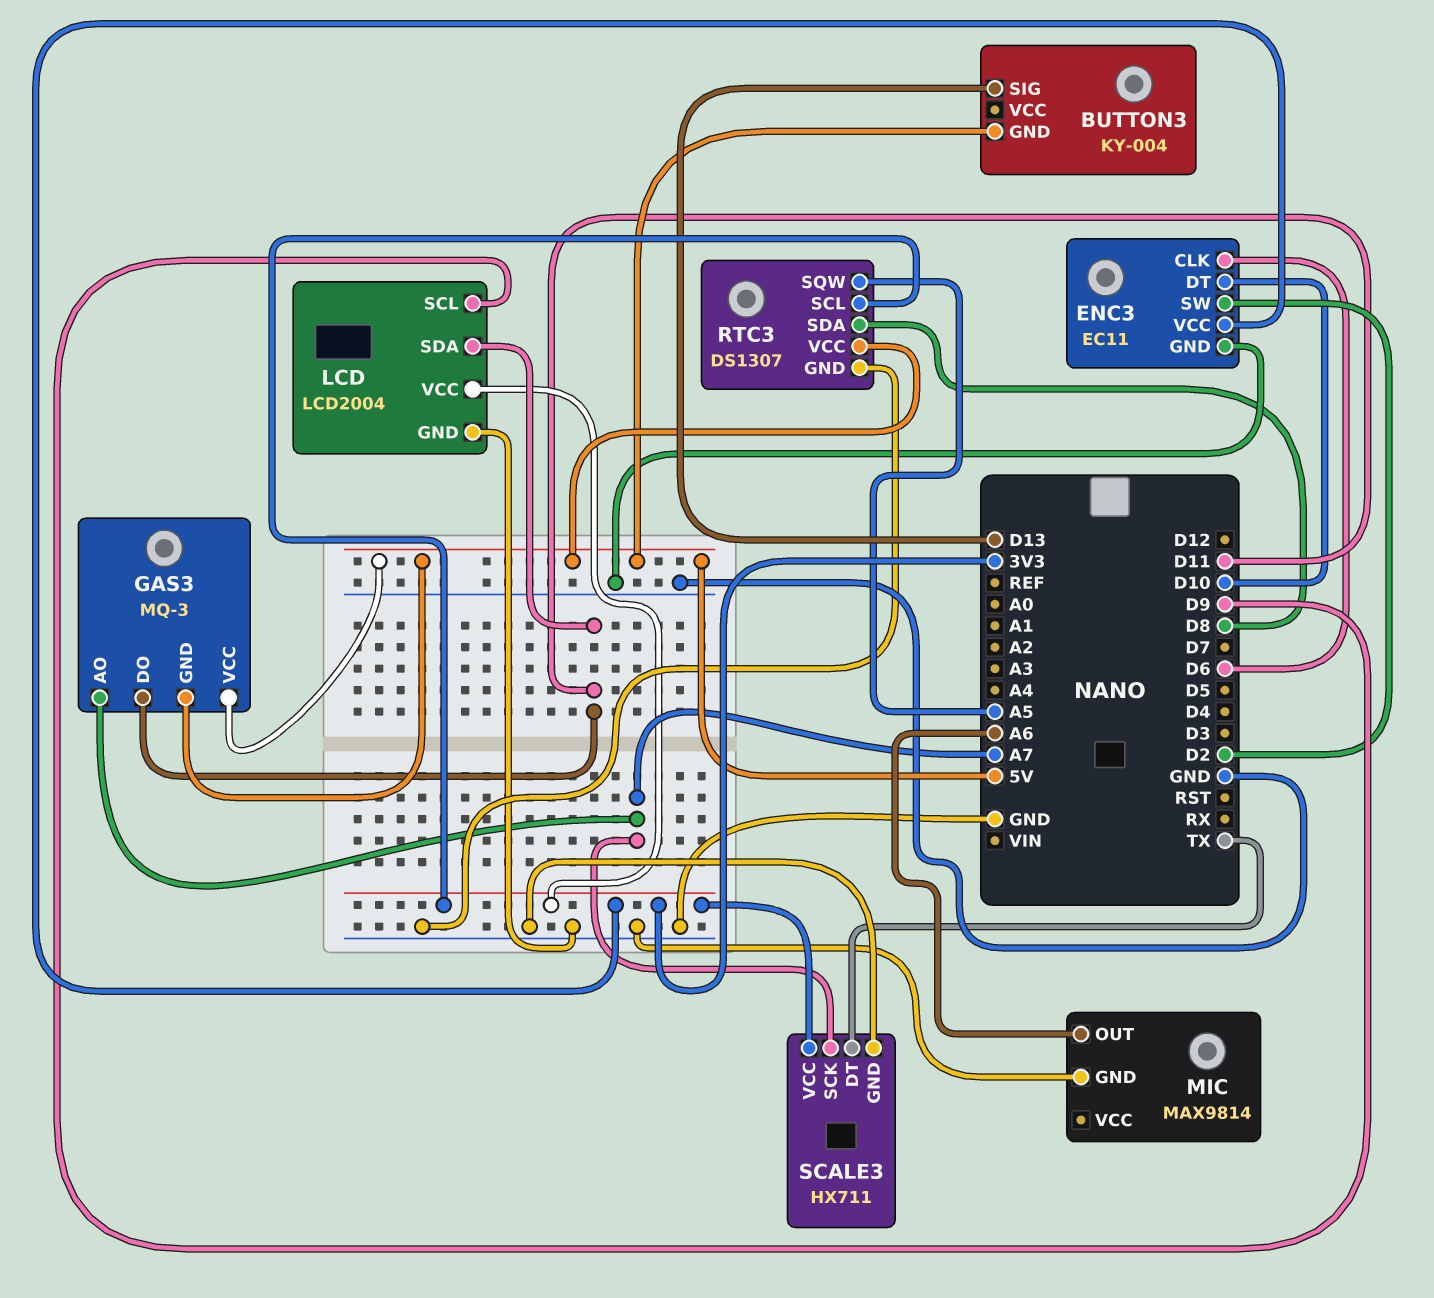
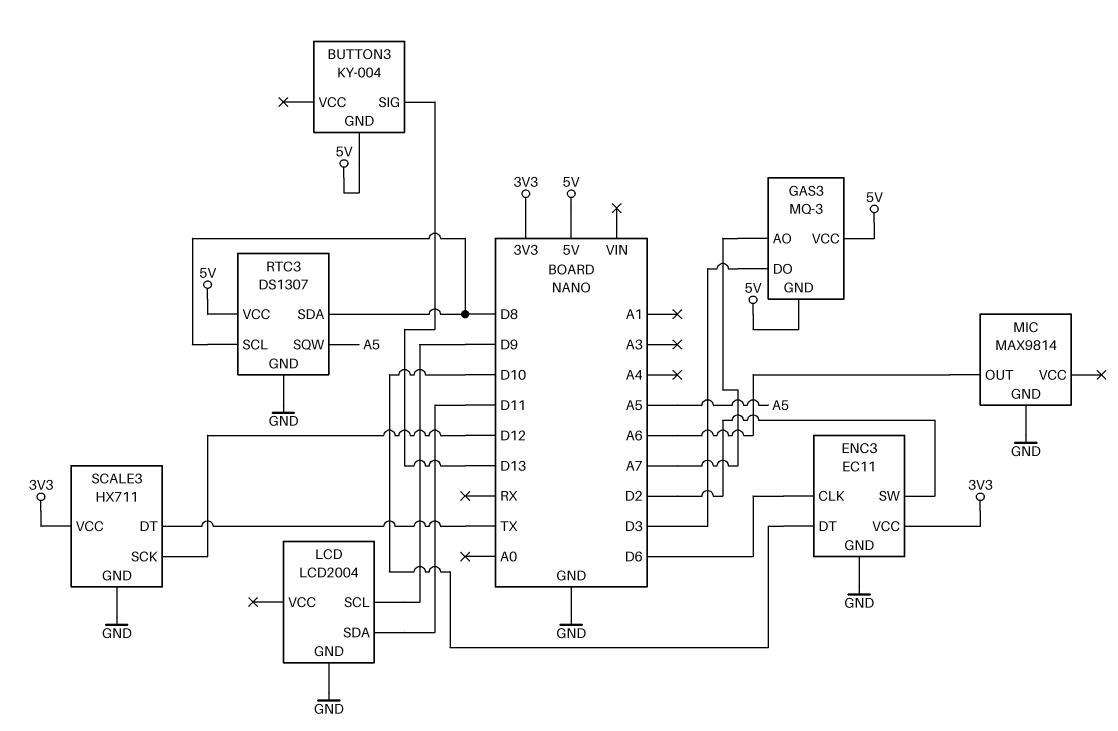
GAS3 pin DO: D11 -> D3
LCD pin VCC: 3V3 -> none
RTC3 pin SCL: 3V3 -> D8
SCALE3 pin SCK: A7 -> D12

